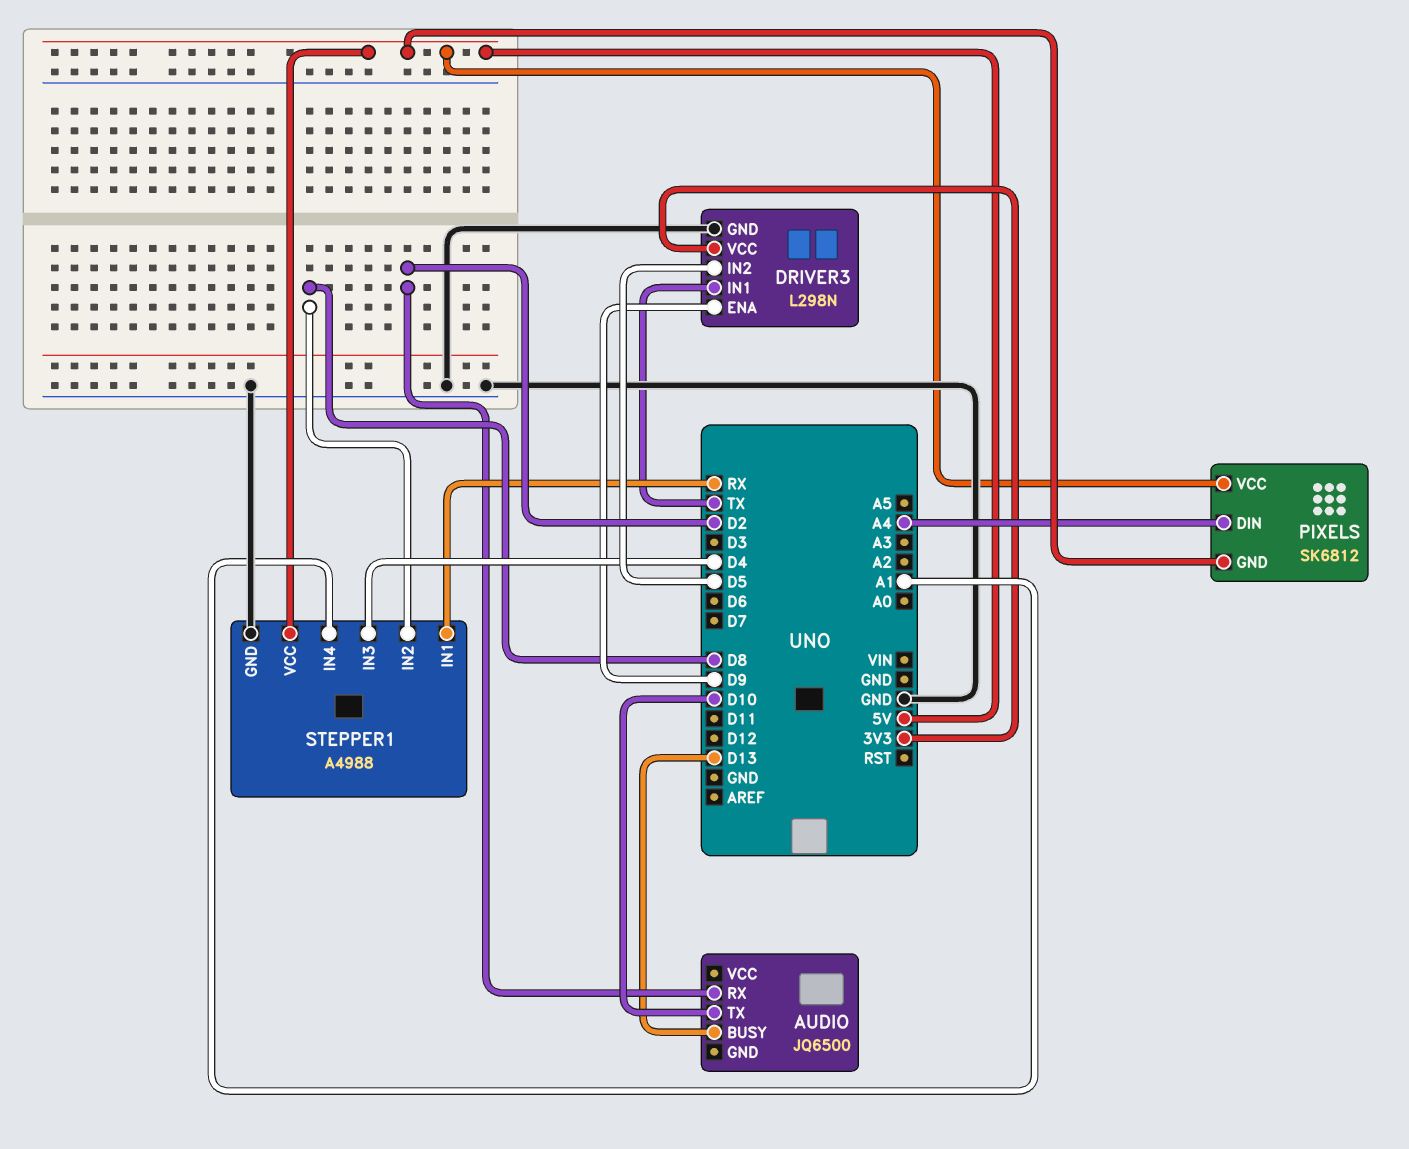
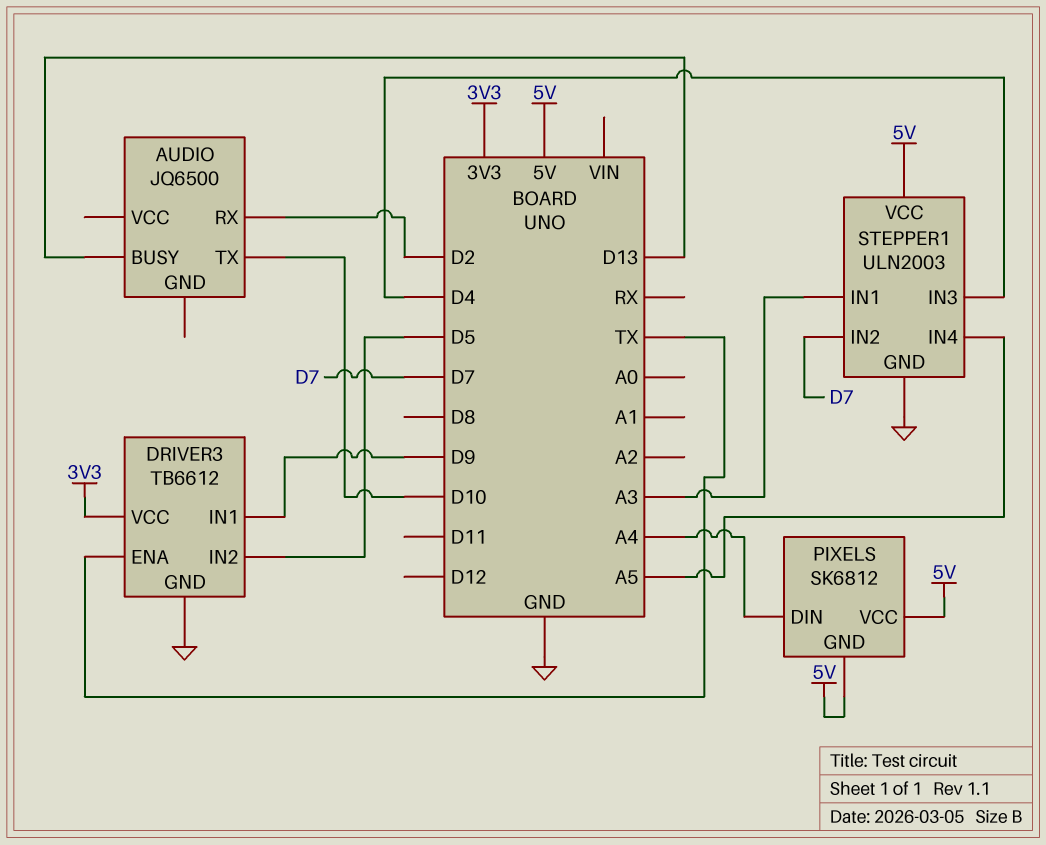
DRIVER3: L298N -> TB6612
DRIVER3 pin ENA: D9 -> TX
DRIVER3 pin IN1: TX -> D9
STEPPER1: A4988 -> ULN2003
STEPPER1 pin IN1: RX -> A3
STEPPER1 pin IN2: D8 -> D7
STEPPER1 pin IN4: A1 -> A5

